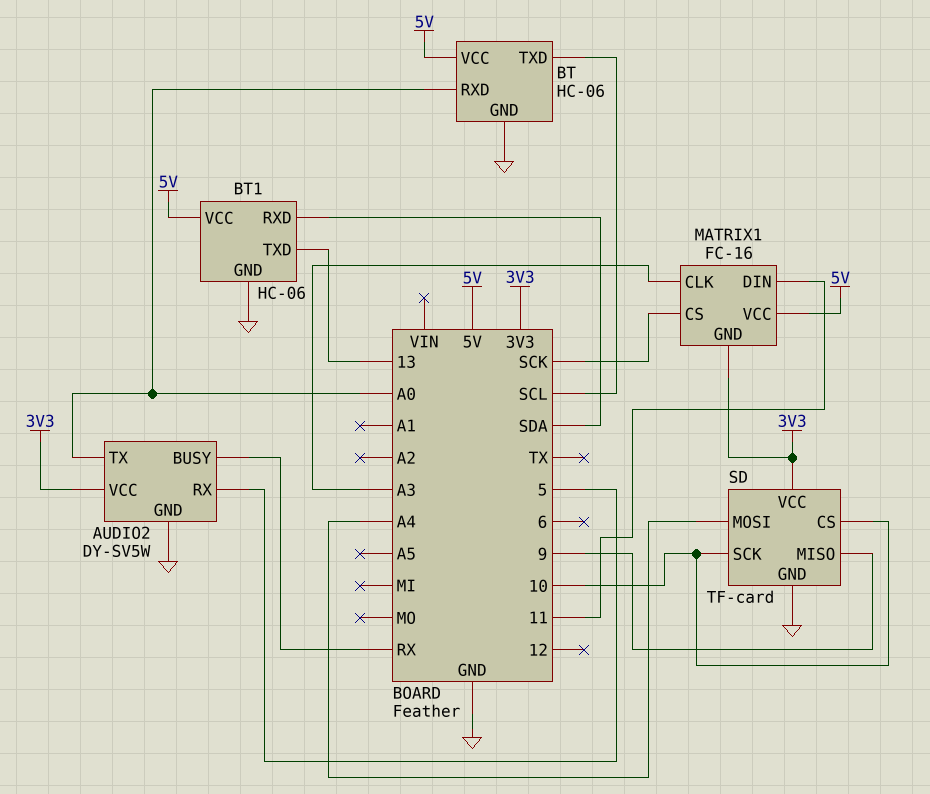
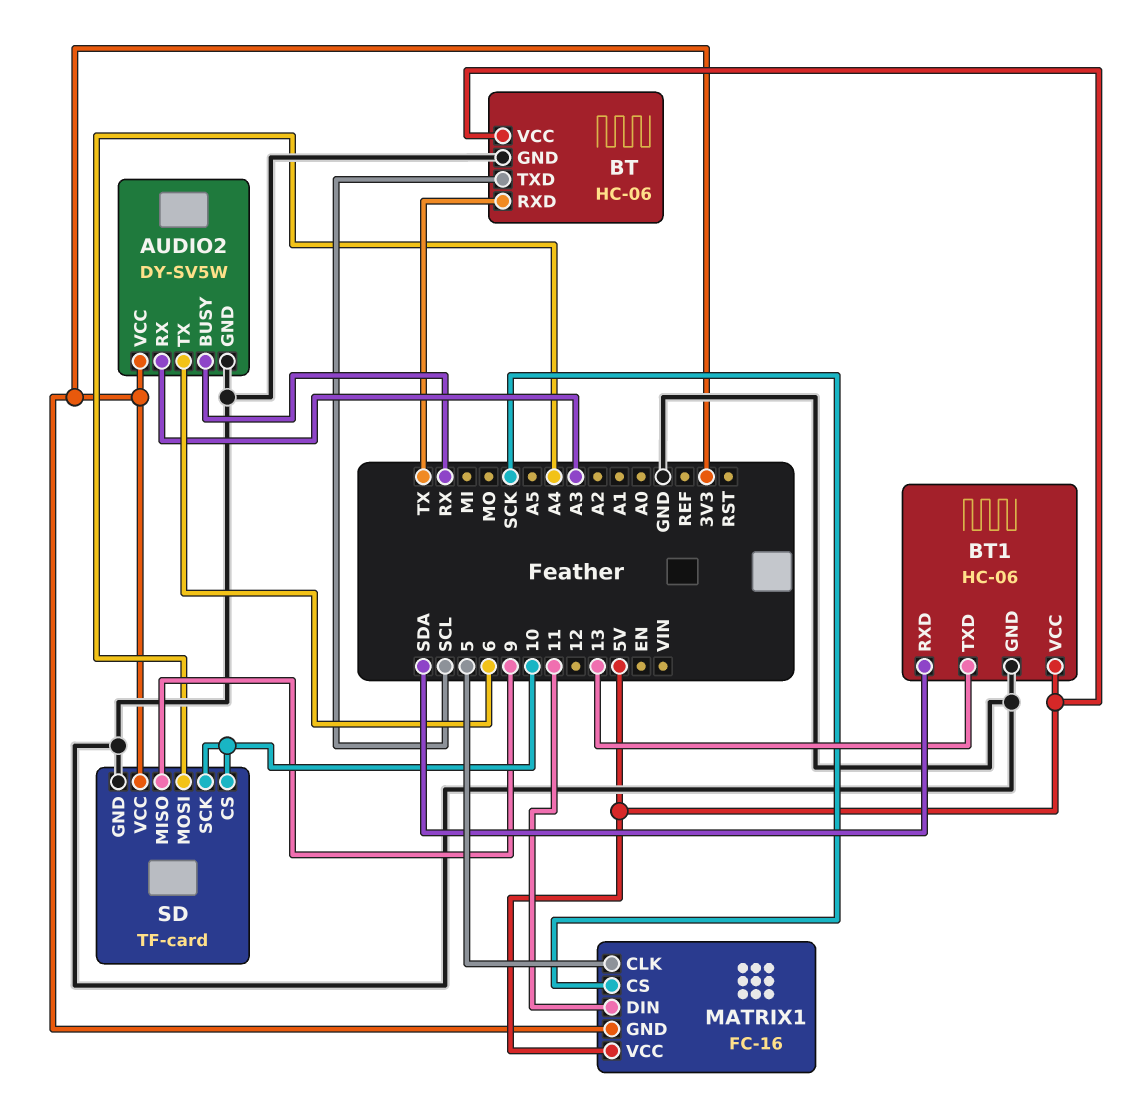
AUDIO2 pin RX: 5 -> A3
AUDIO2 pin TX: A0 -> 6
BT pin RXD: A0 -> TX
MATRIX1 pin CLK: A3 -> 5

